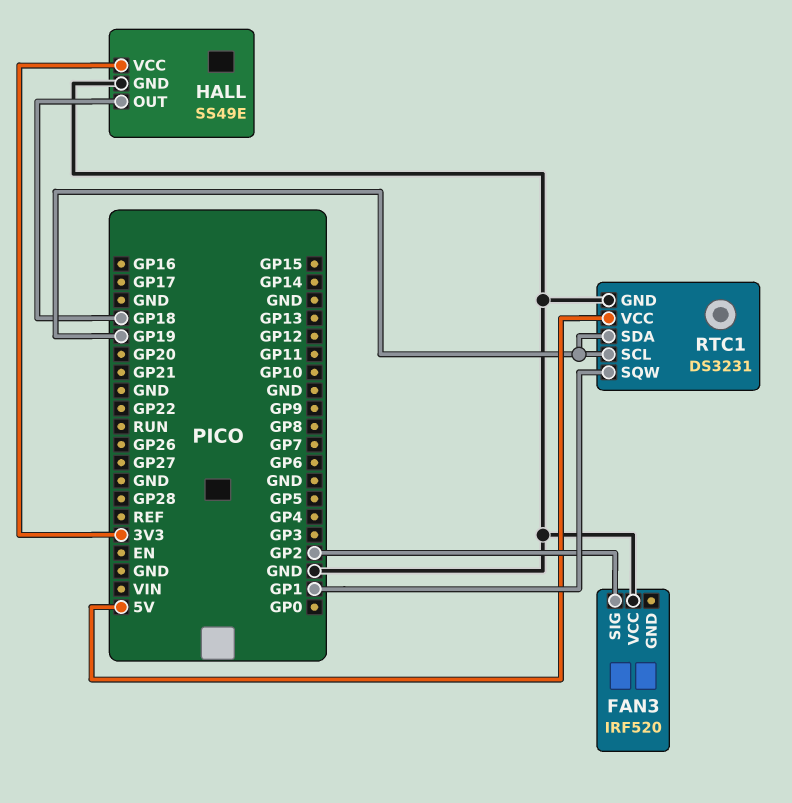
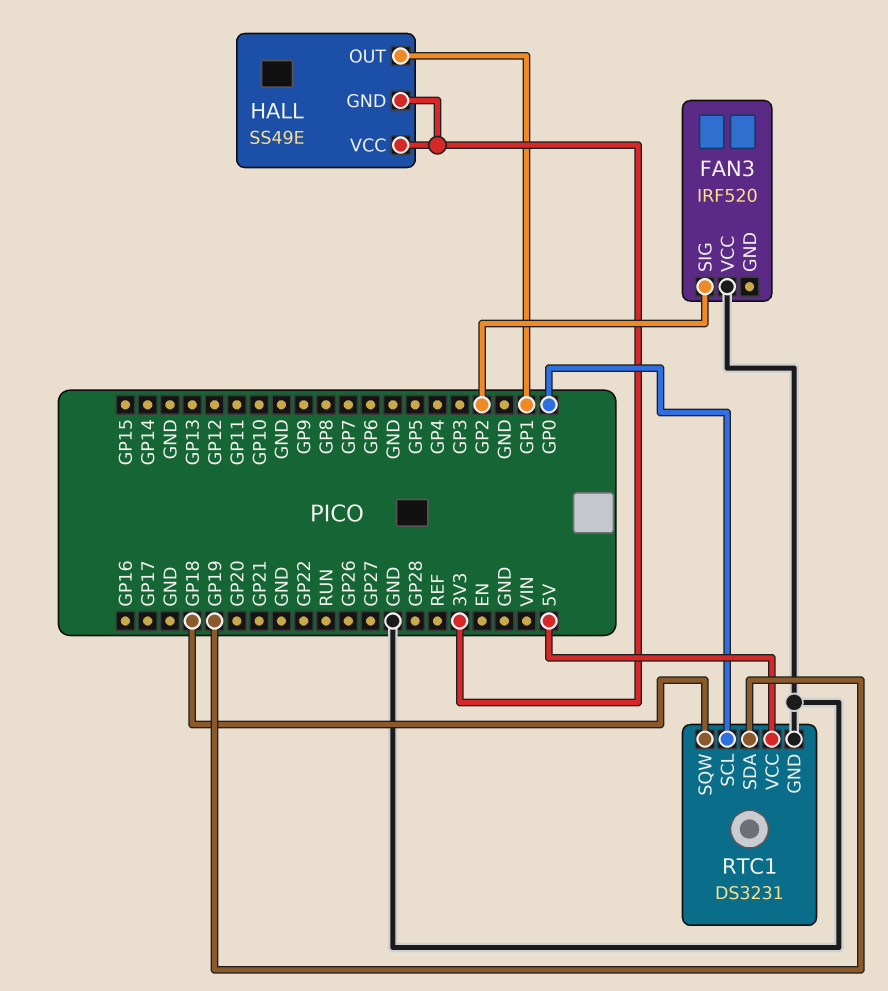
HALL pin GND: GND -> 3V3
HALL pin OUT: GP18 -> GP1
RTC1 pin SCL: GP19 -> GP0
RTC1 pin SQW: GP1 -> GP18

